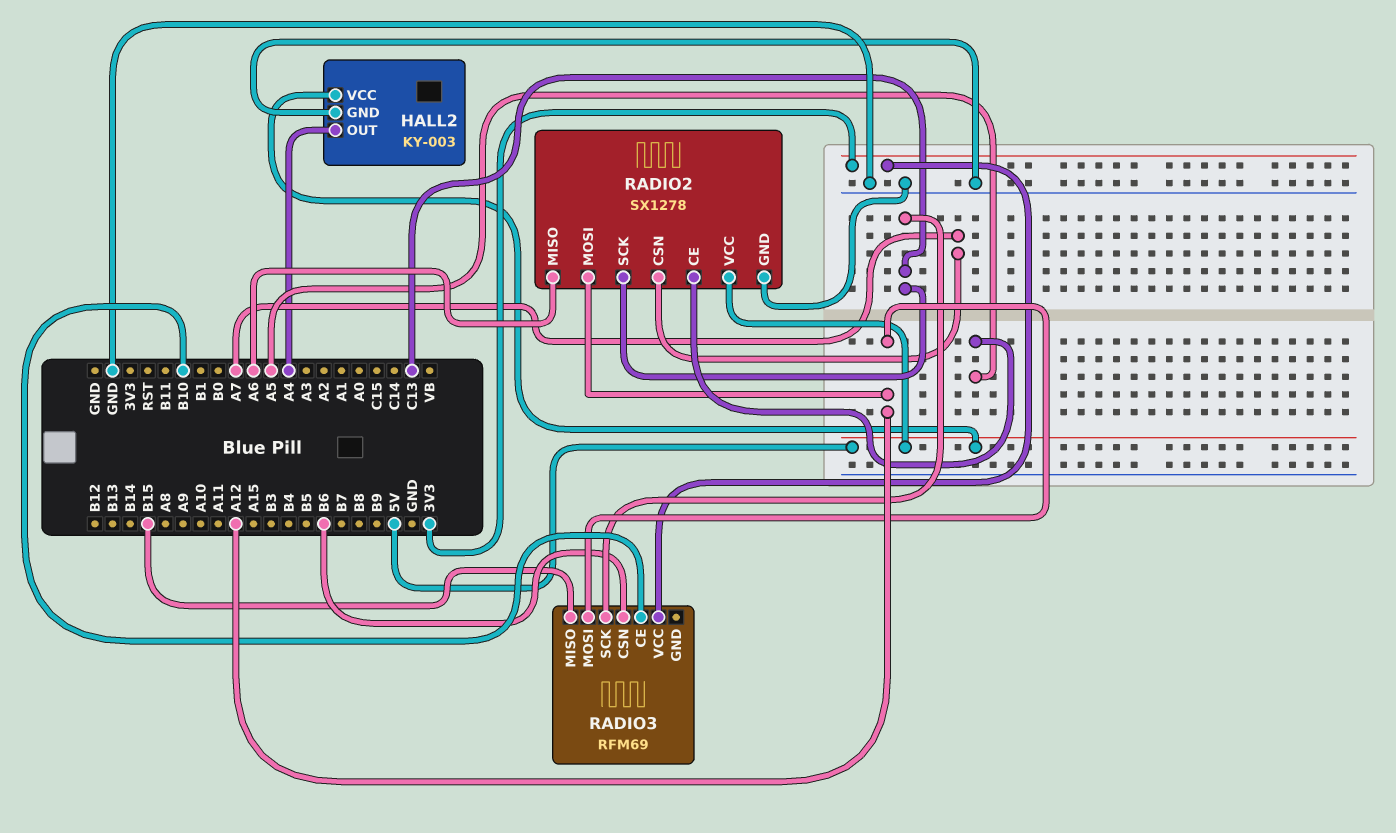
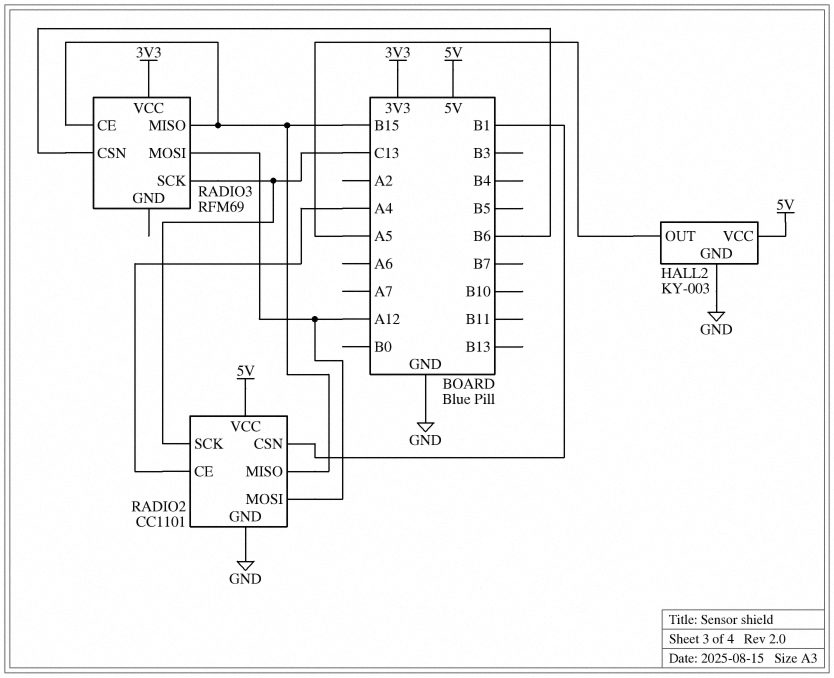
HALL2 pin OUT: A4 -> A5
RADIO2: SX1278 -> CC1101
RADIO2 pin CE: A5 -> A4
RADIO2 pin CSN: A7 -> B1
RADIO2 pin MISO: A6 -> B15
RADIO3 pin CE: B10 -> B15

